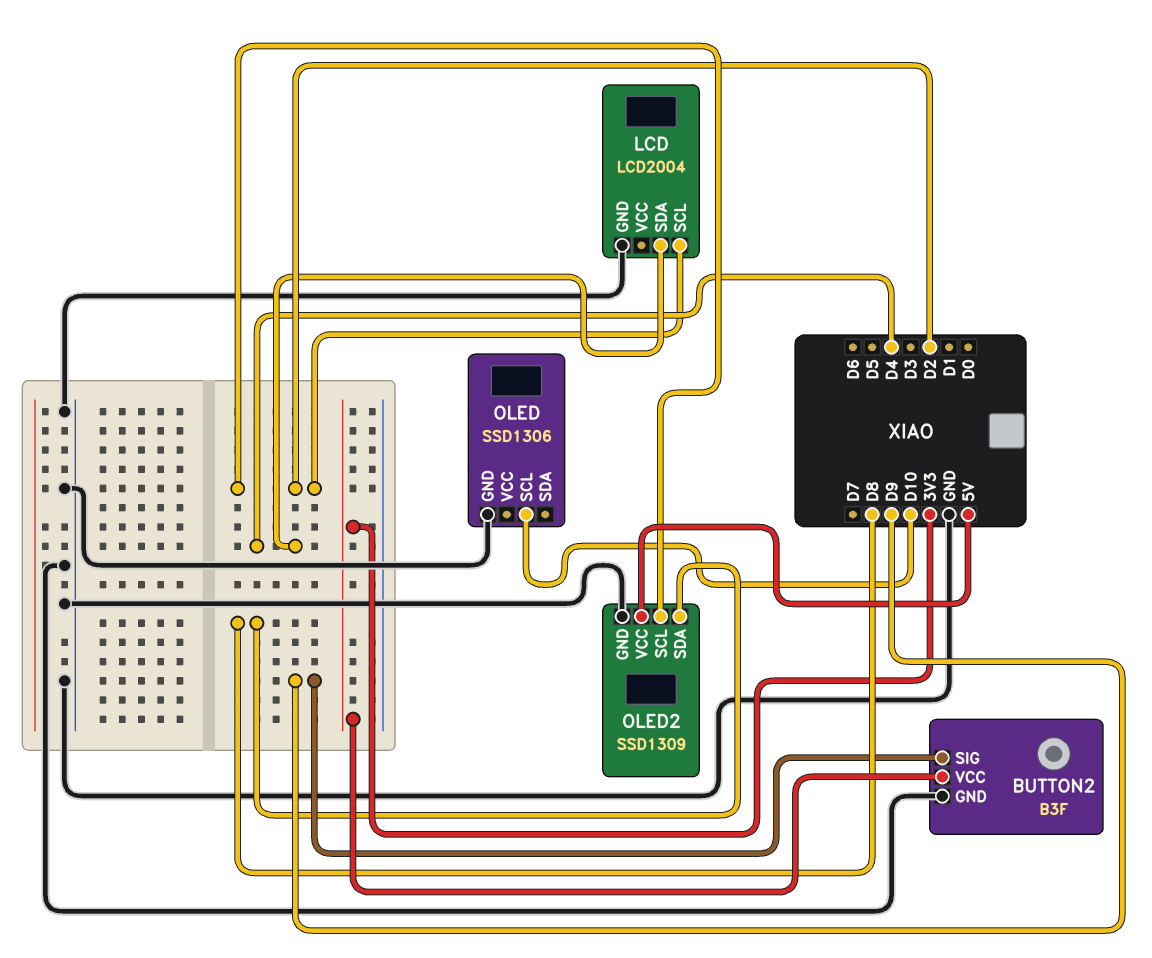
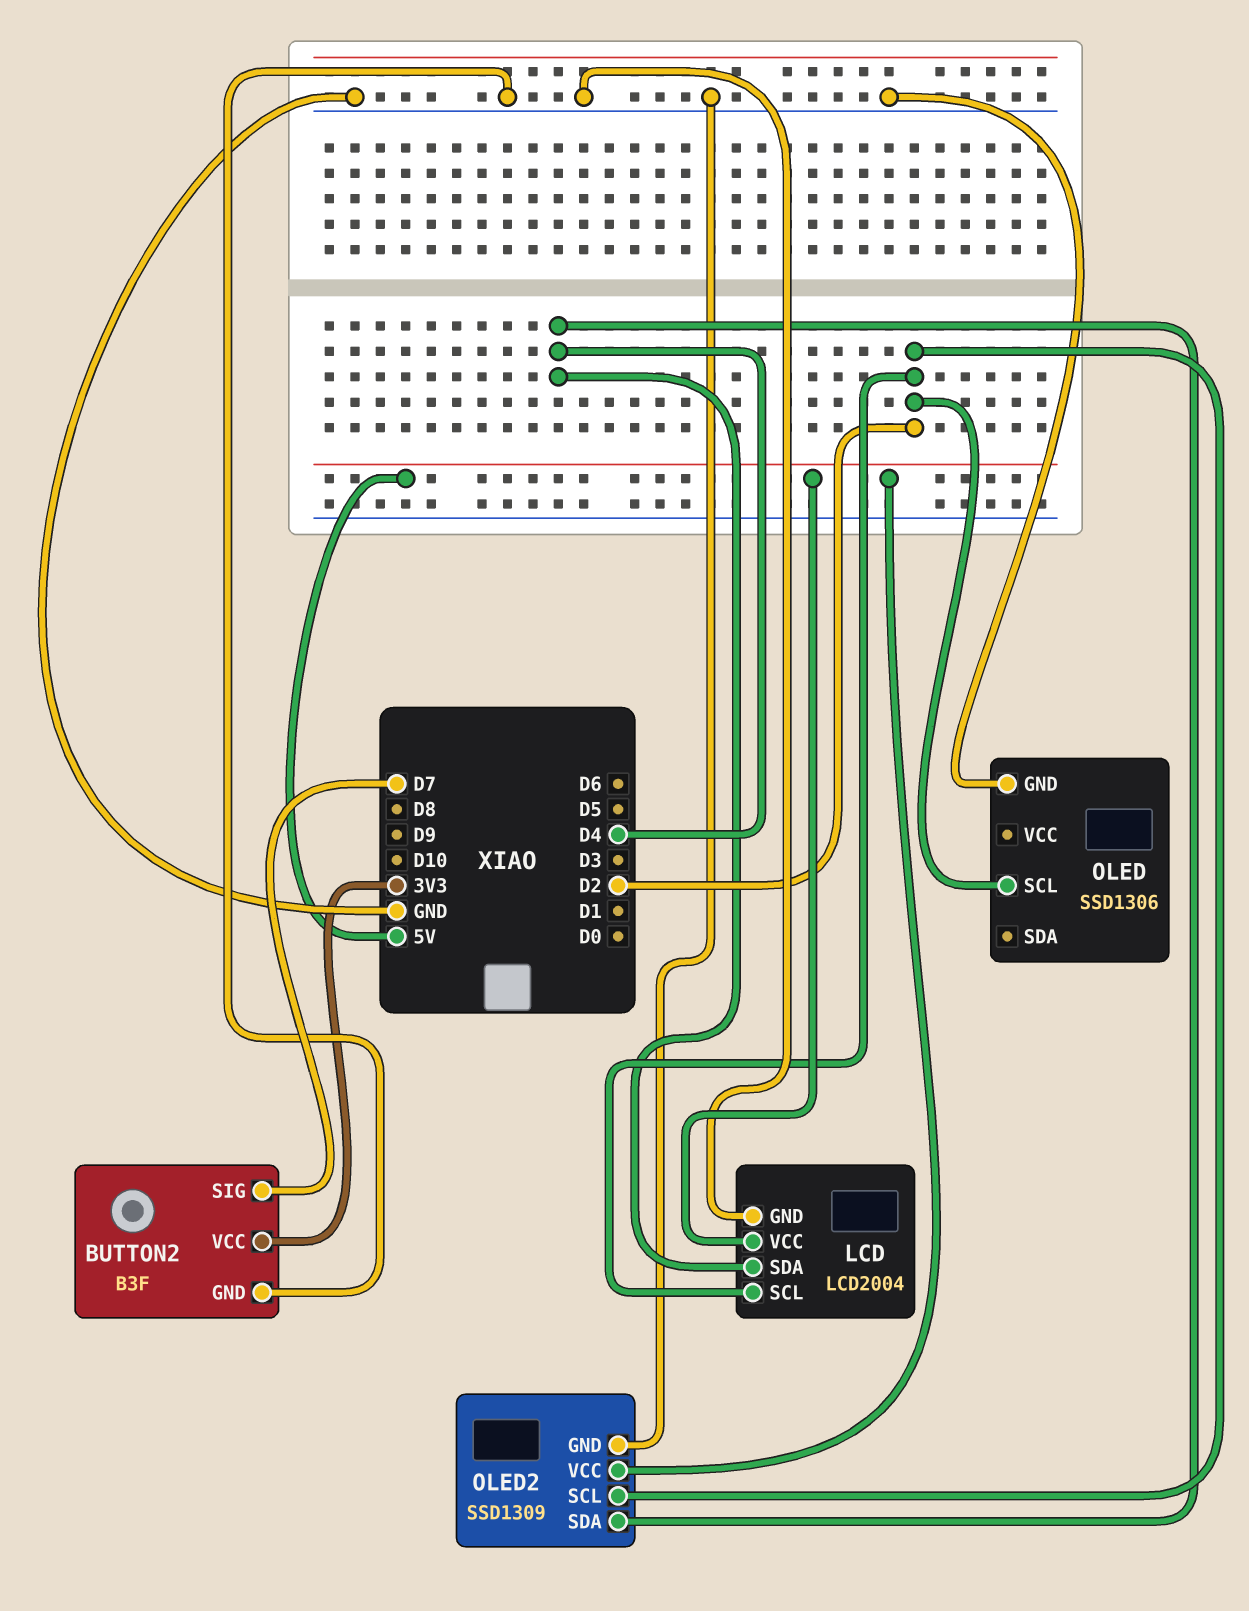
BUTTON2 pin SIG: D9 -> D7
LCD pin VCC: none -> 5V
OLED pin SCL: D10 -> D2
OLED2 pin SDA: D8 -> D4

